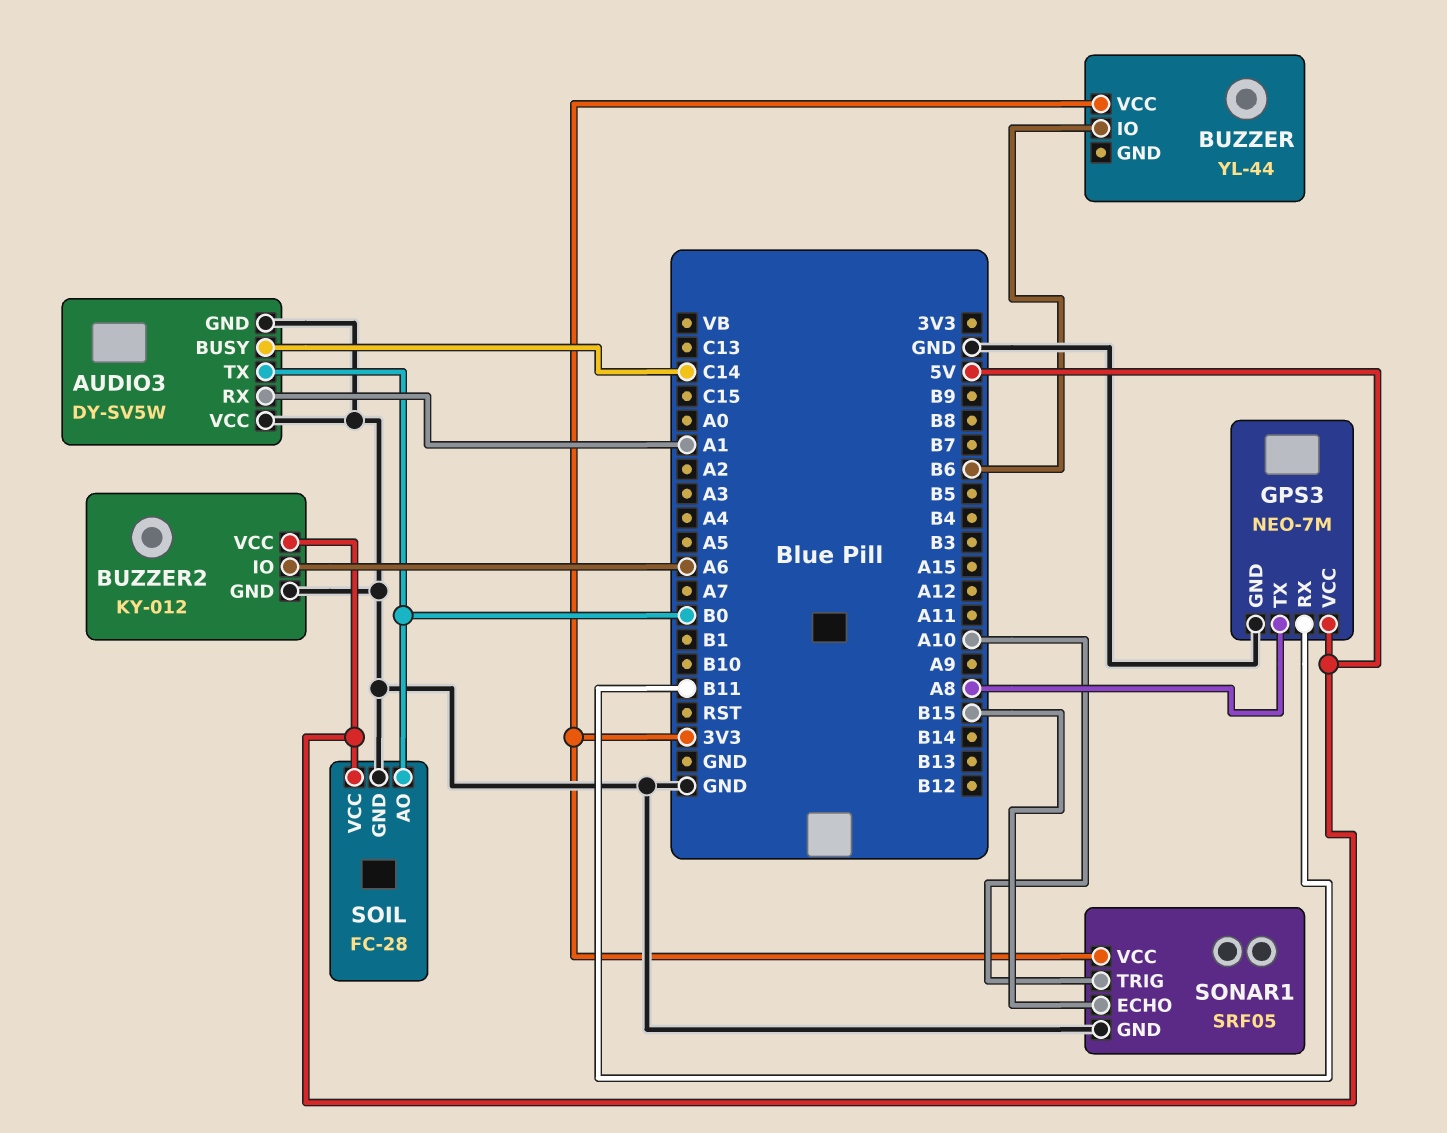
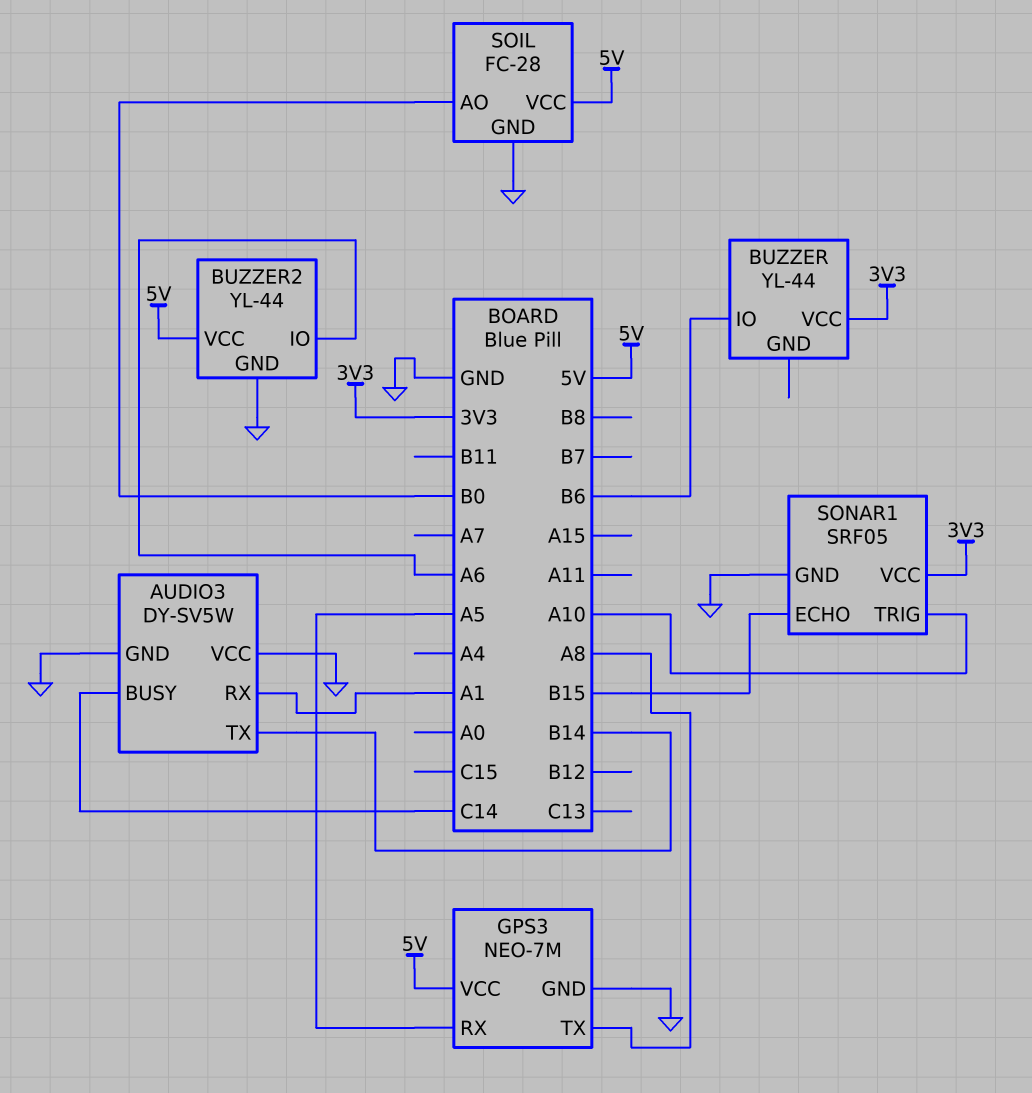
AUDIO3 pin TX: B0 -> B14
BUZZER2: KY-012 -> YL-44
GPS3 pin RX: B11 -> A5

